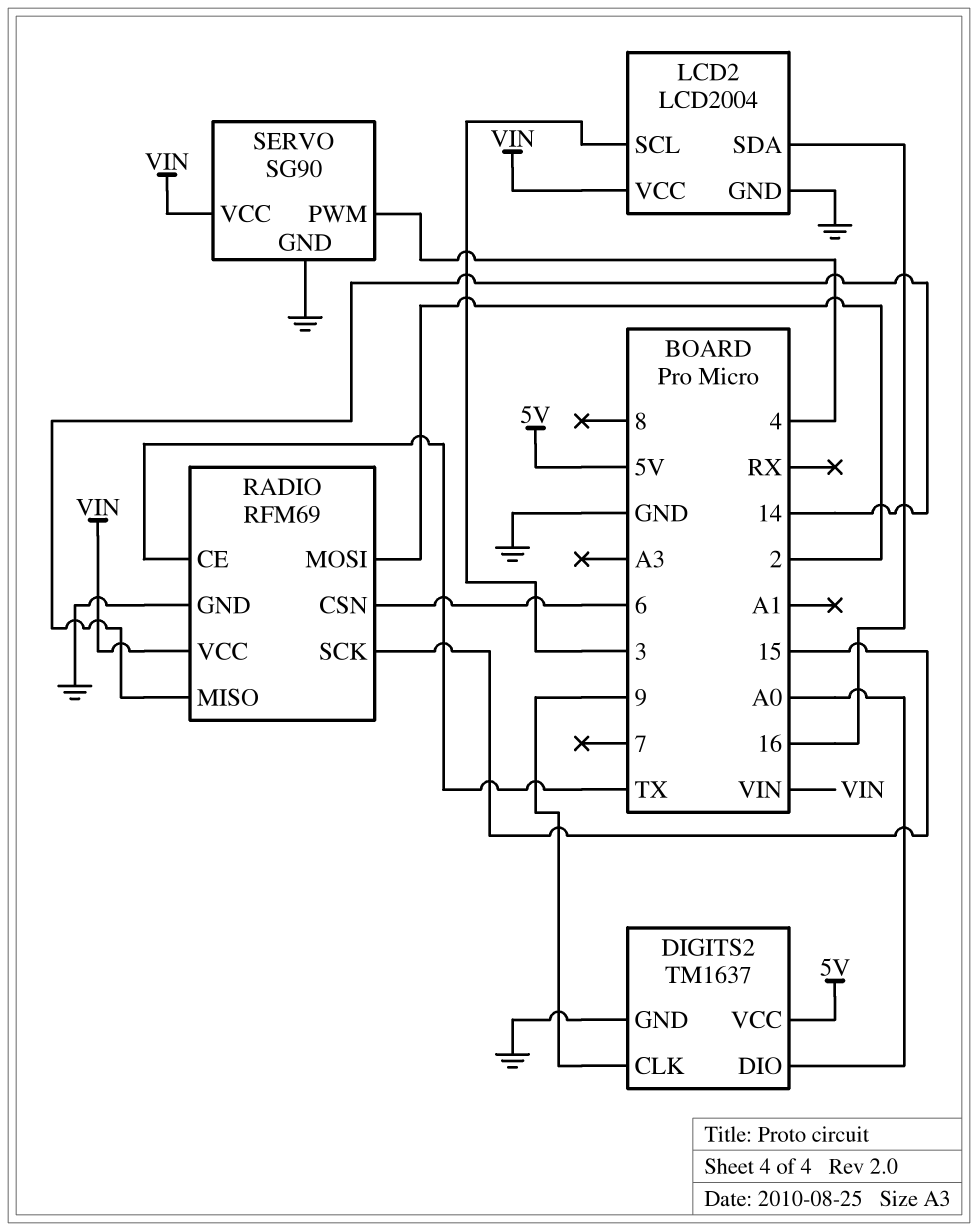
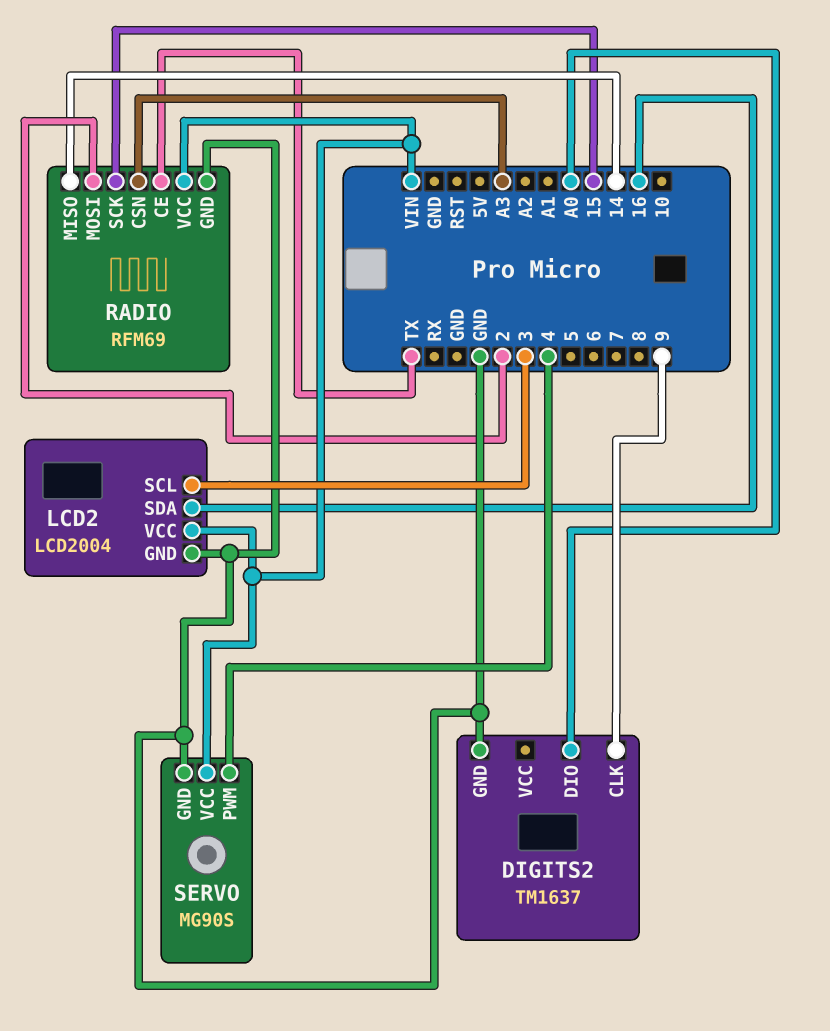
DIGITS2 pin VCC: 5V -> none
RADIO pin CSN: 6 -> A3
SERVO: SG90 -> MG90S

